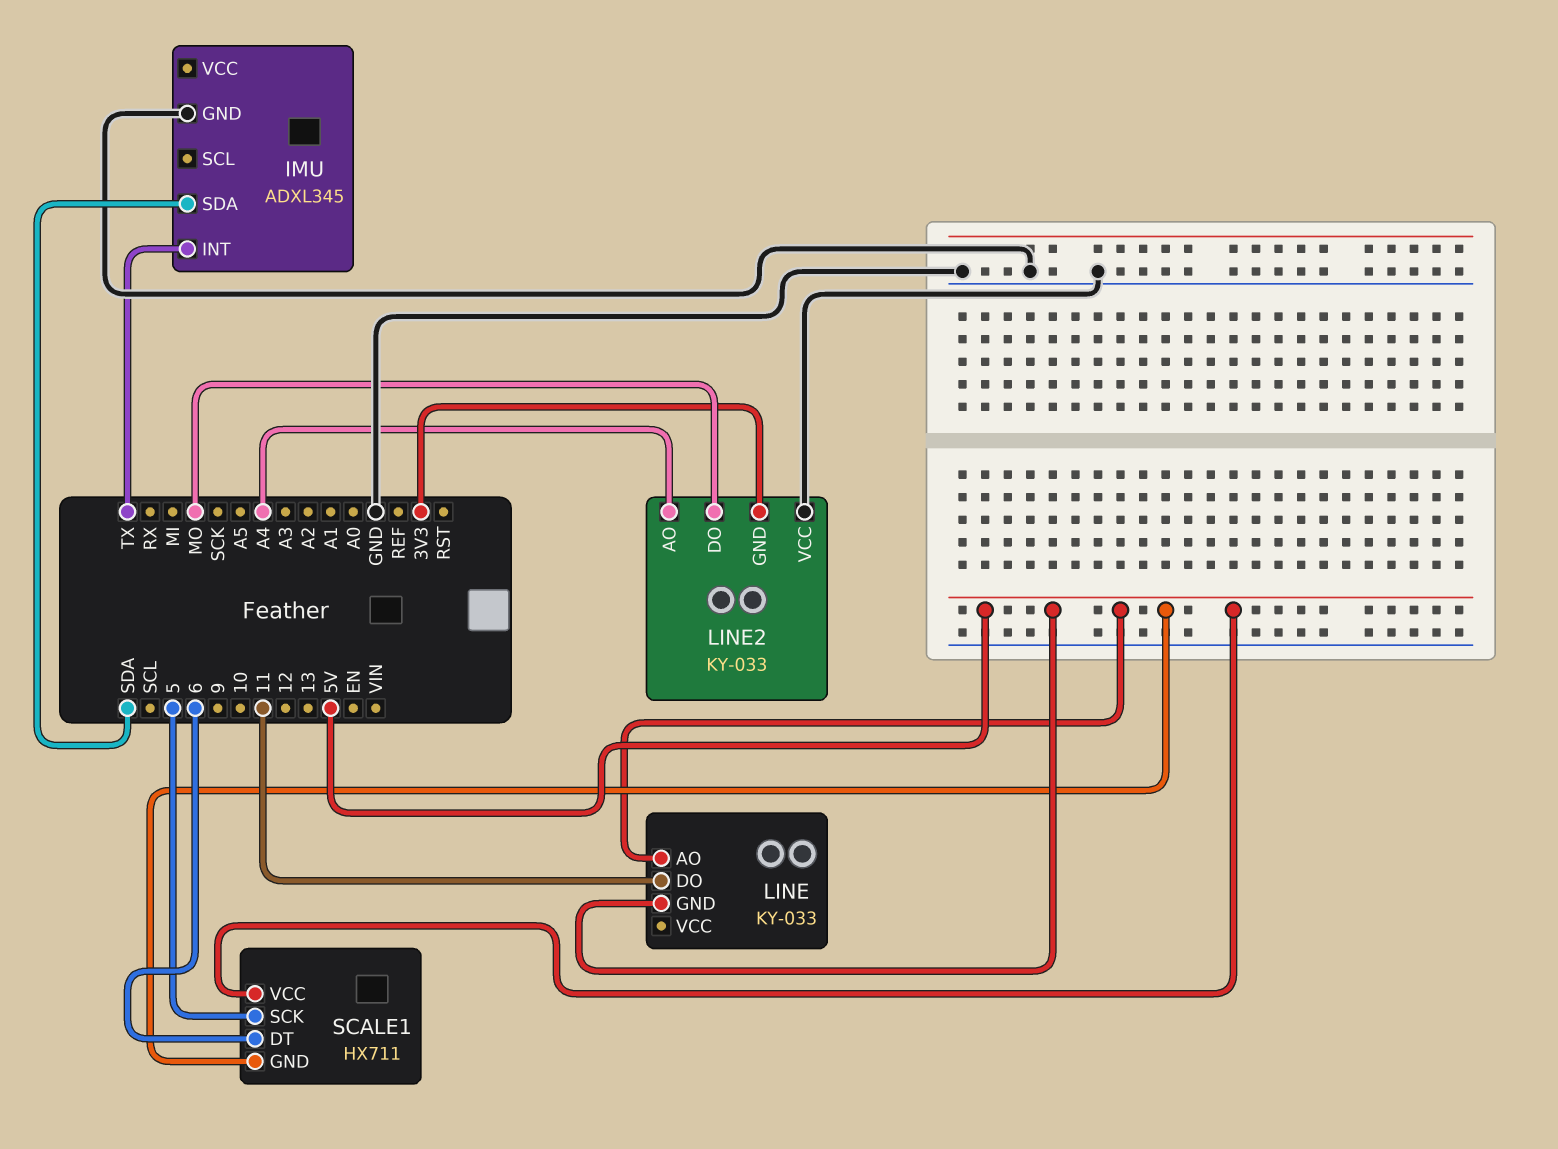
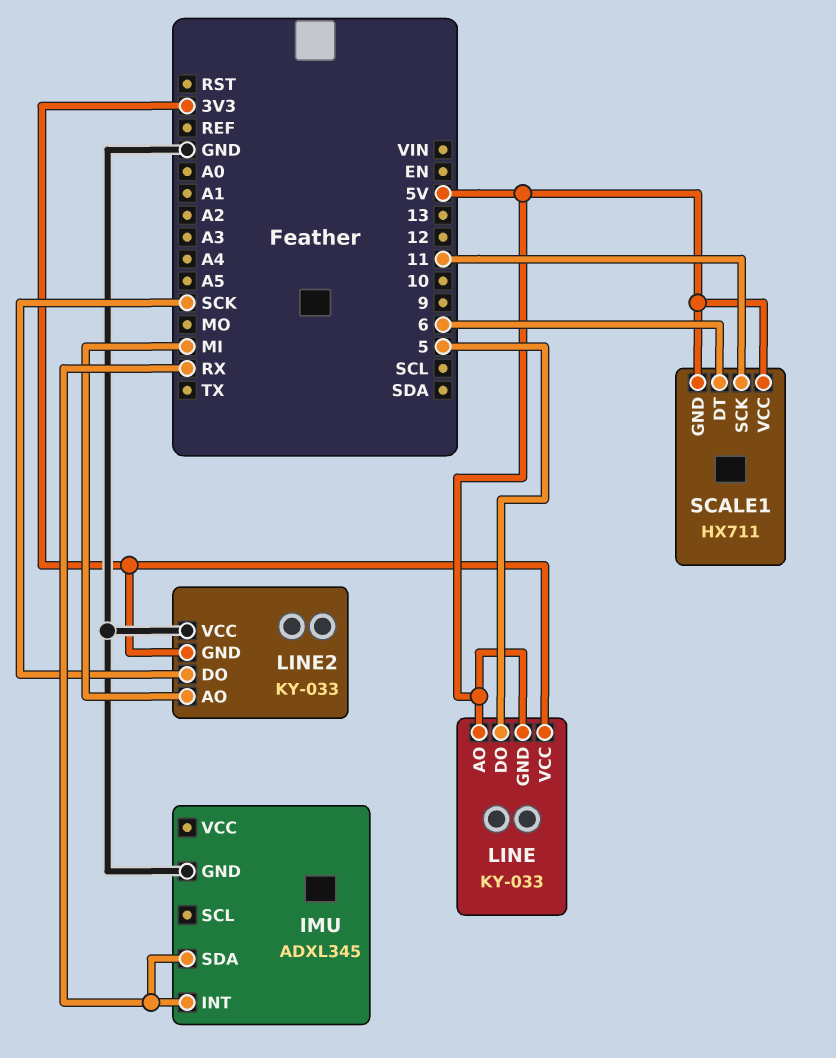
IMU pin INT: TX -> RX
IMU pin SDA: SDA -> RX
LINE pin DO: 11 -> 5
LINE pin VCC: none -> 3V3
LINE2 pin AO: A4 -> MI
LINE2 pin DO: MO -> SCK
SCALE1 pin SCK: 5 -> 11

